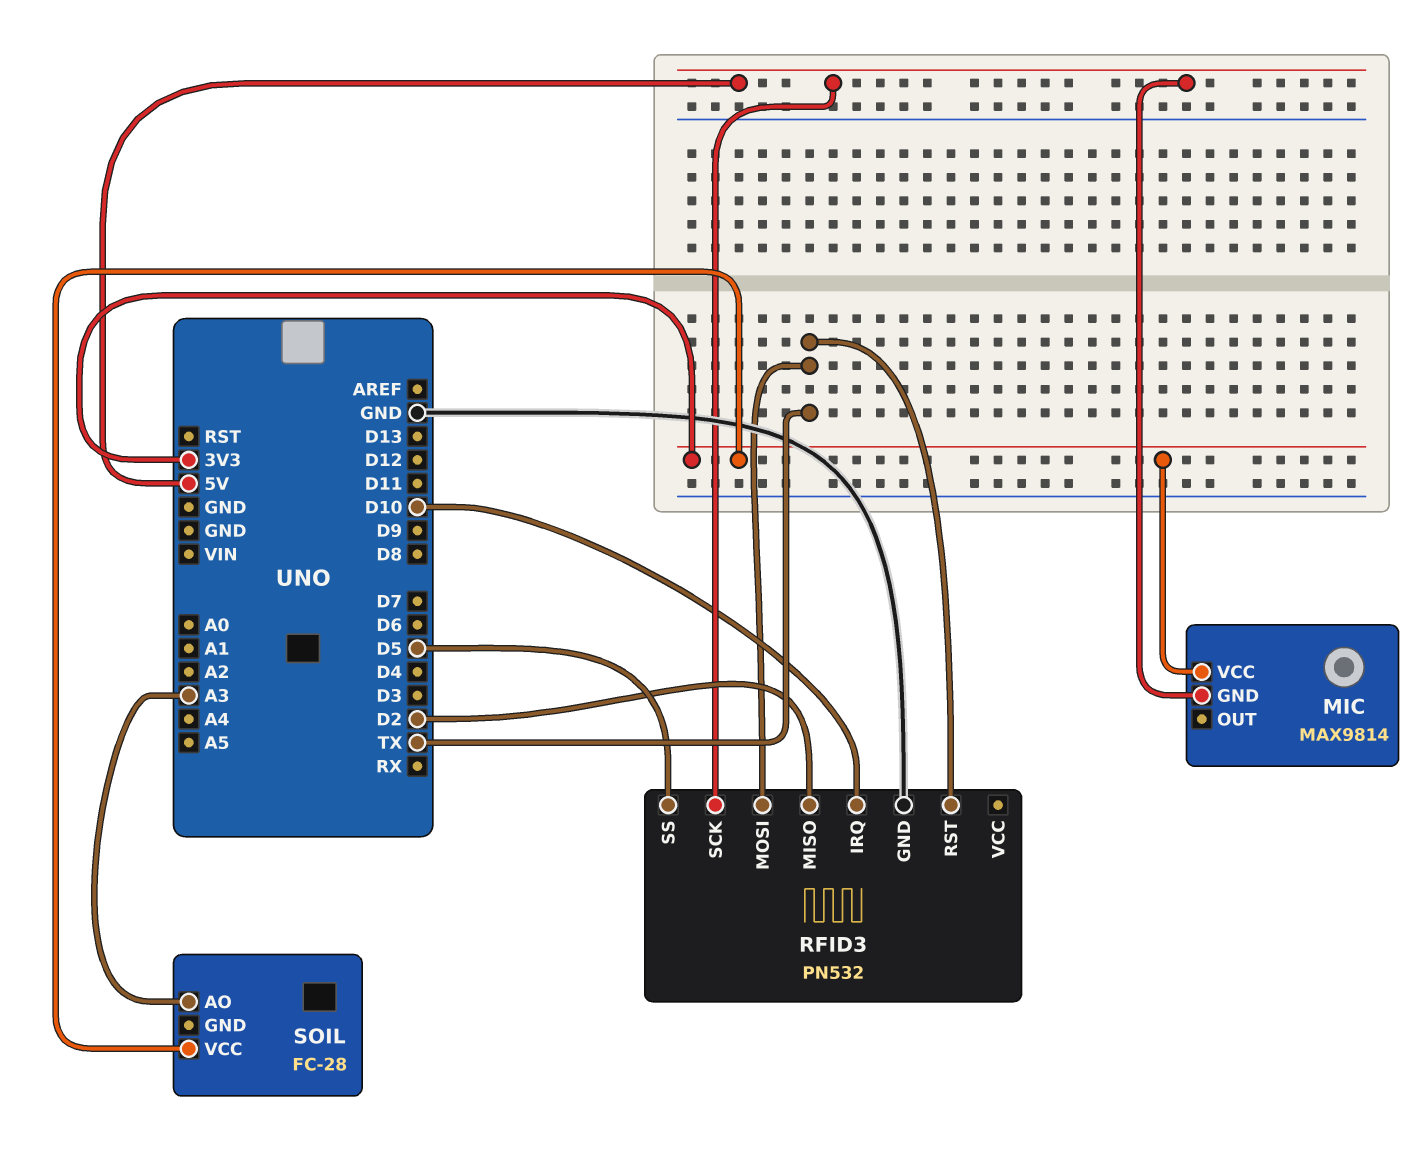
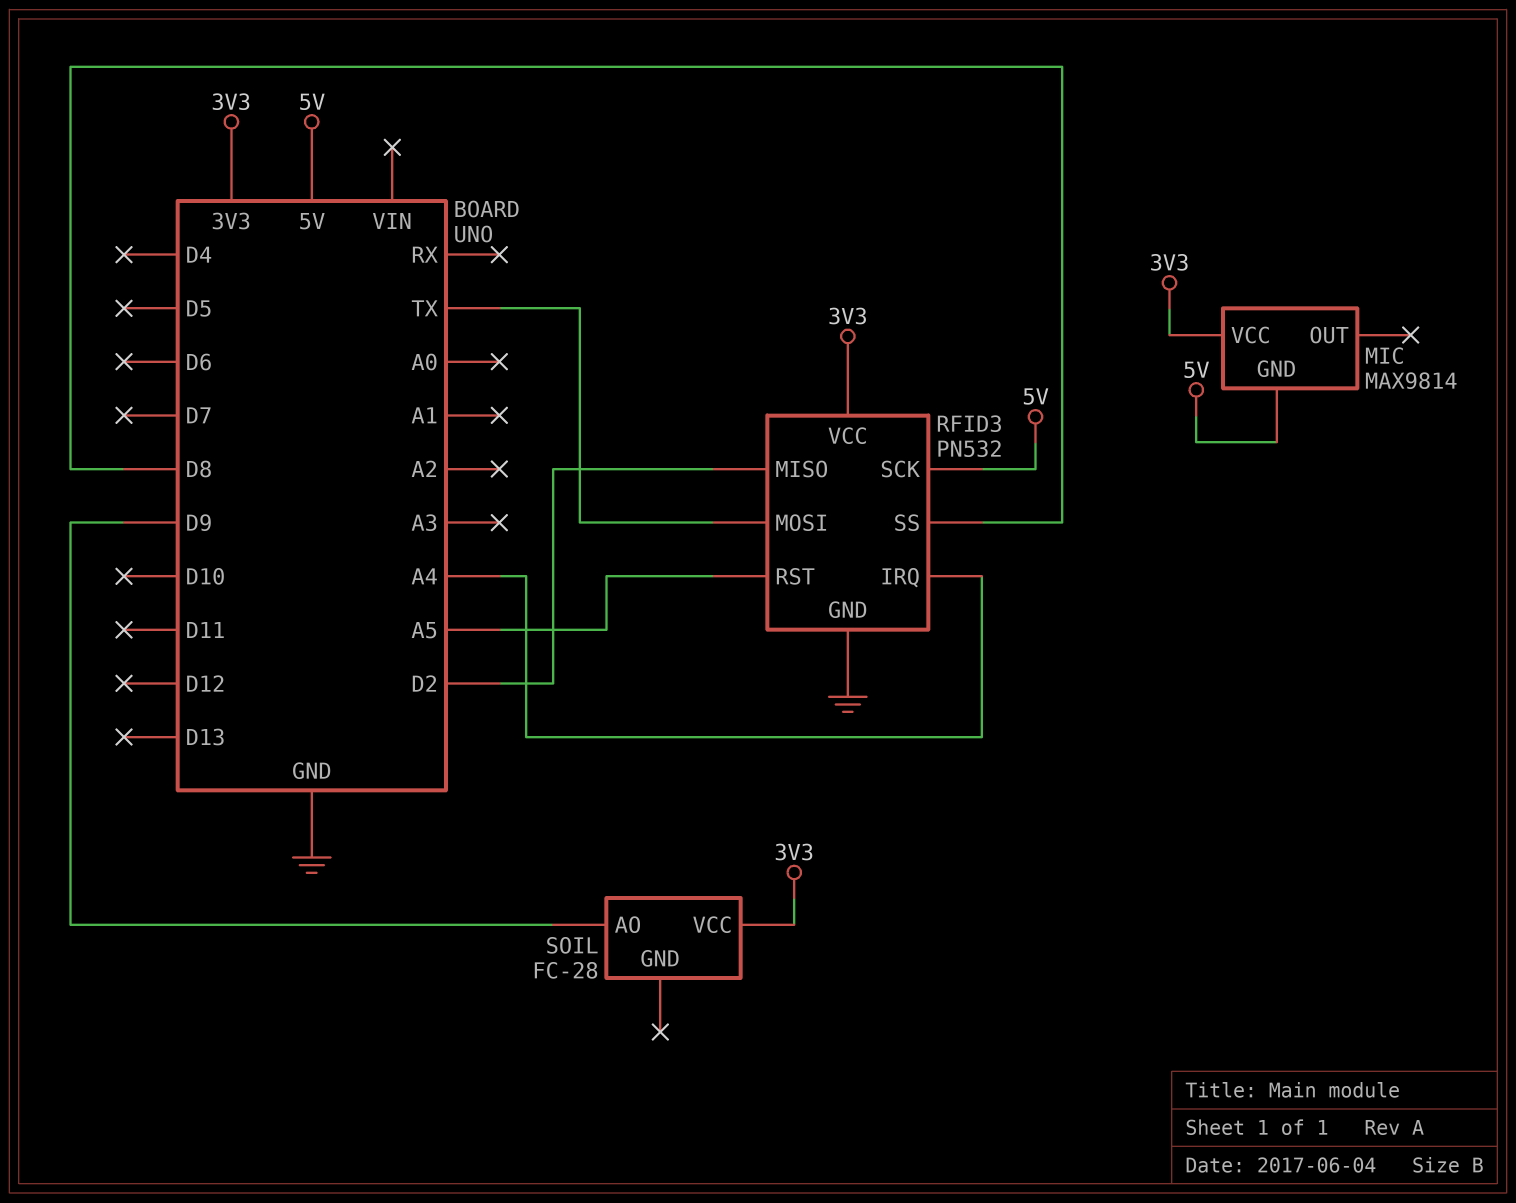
RFID3 pin IRQ: D10 -> A4
RFID3 pin RST: TX -> A5
RFID3 pin SS: D5 -> D8
RFID3 pin VCC: none -> 3V3
SOIL pin AO: A3 -> D9

